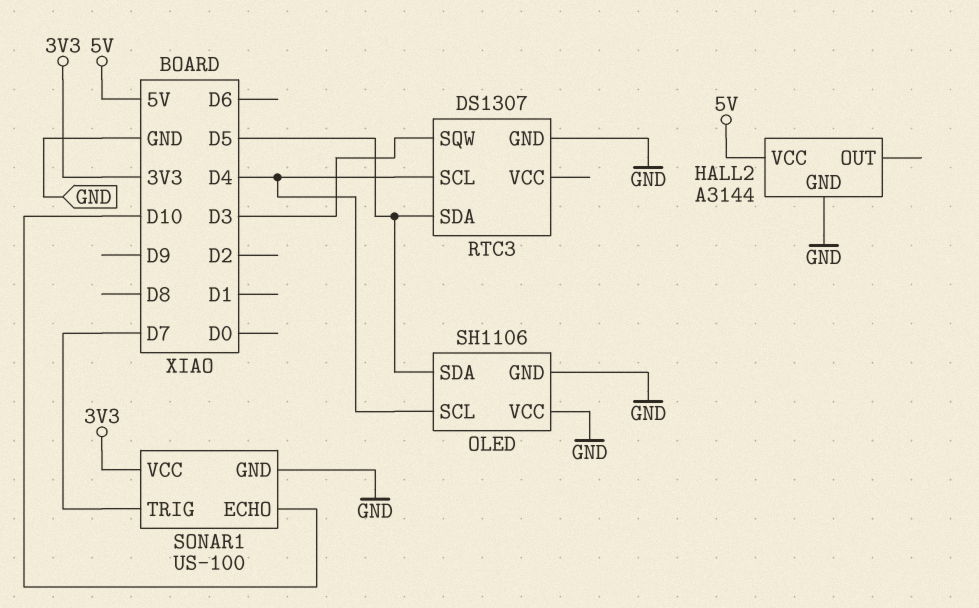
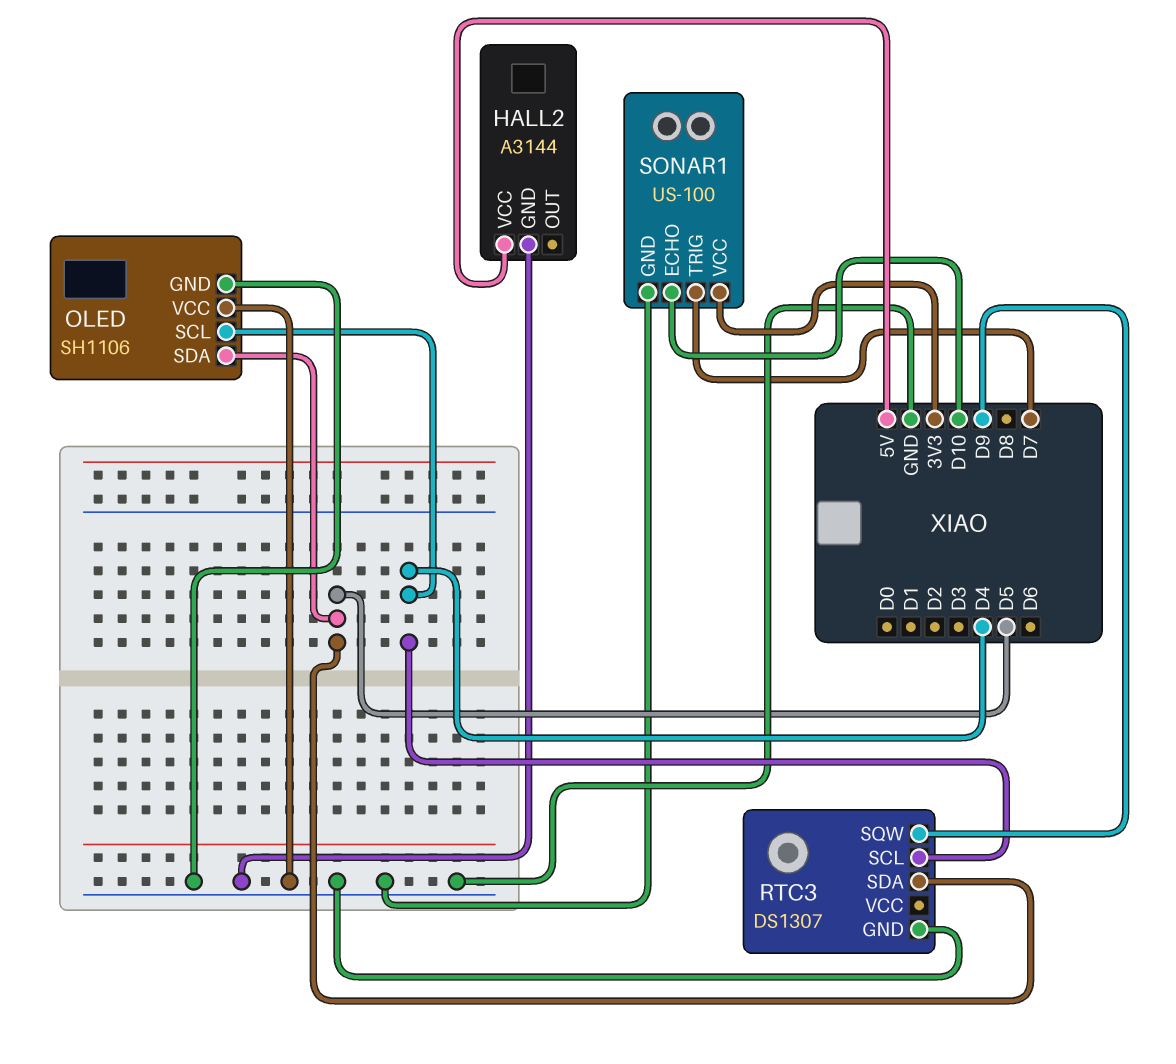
RTC3 pin SQW: D3 -> D9

